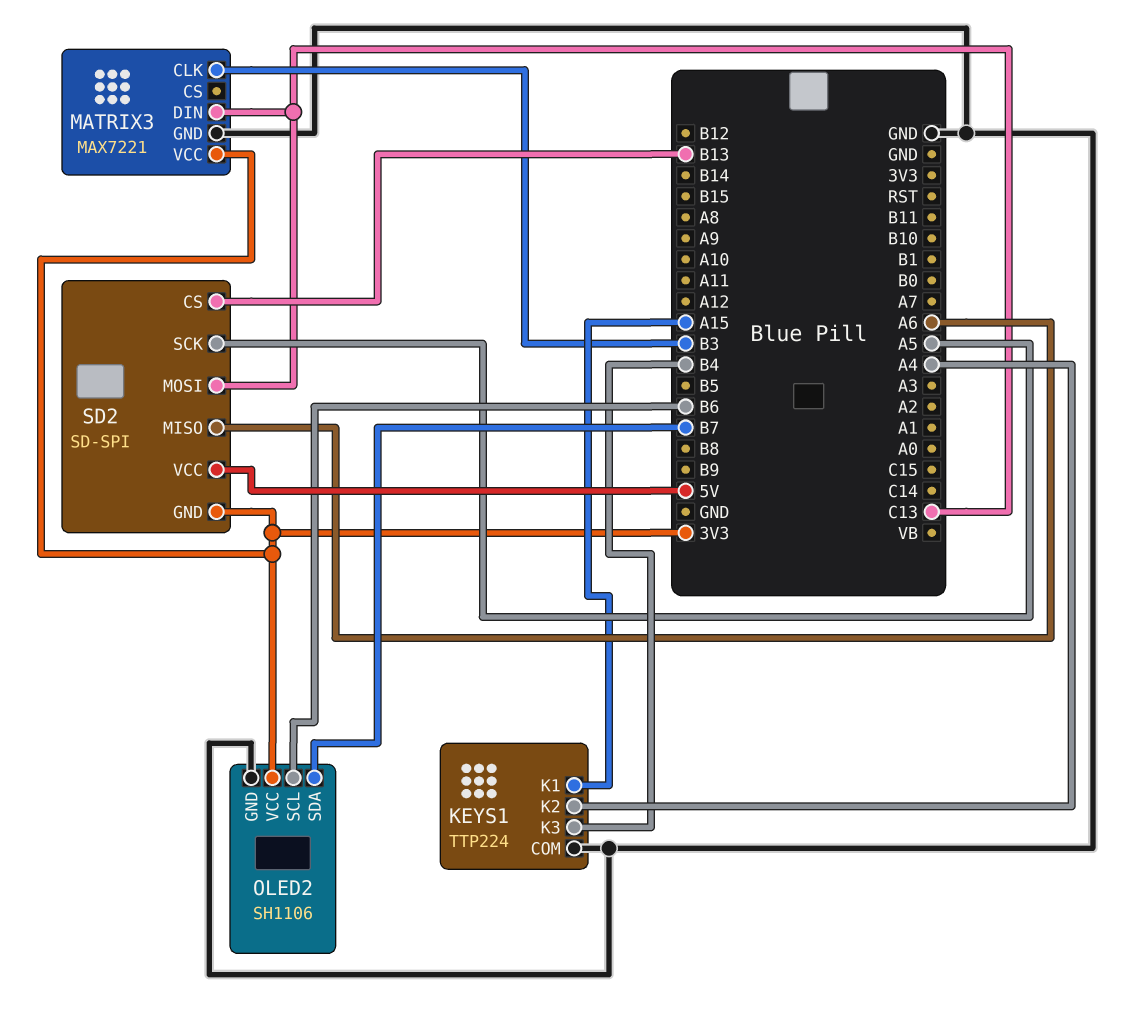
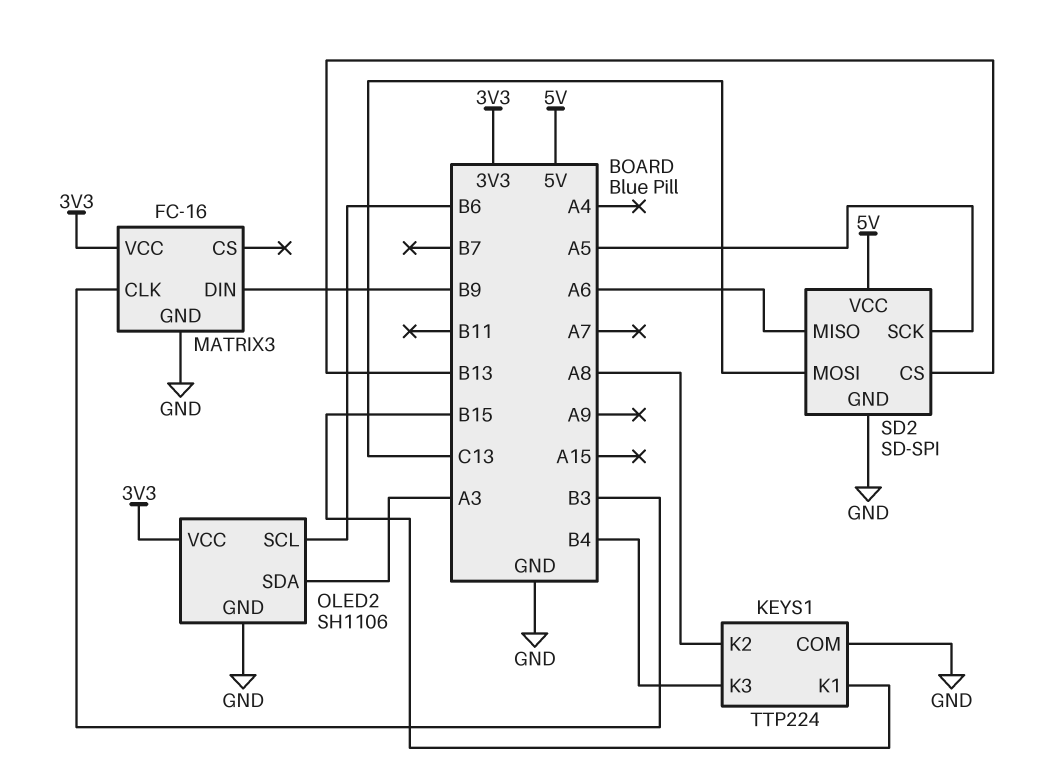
KEYS1 pin K1: A15 -> B15
KEYS1 pin K2: A4 -> A8
MATRIX3: MAX7221 -> FC-16
MATRIX3 pin DIN: C13 -> B9
OLED2 pin SDA: B7 -> A3
SD2 pin GND: 3V3 -> GND

